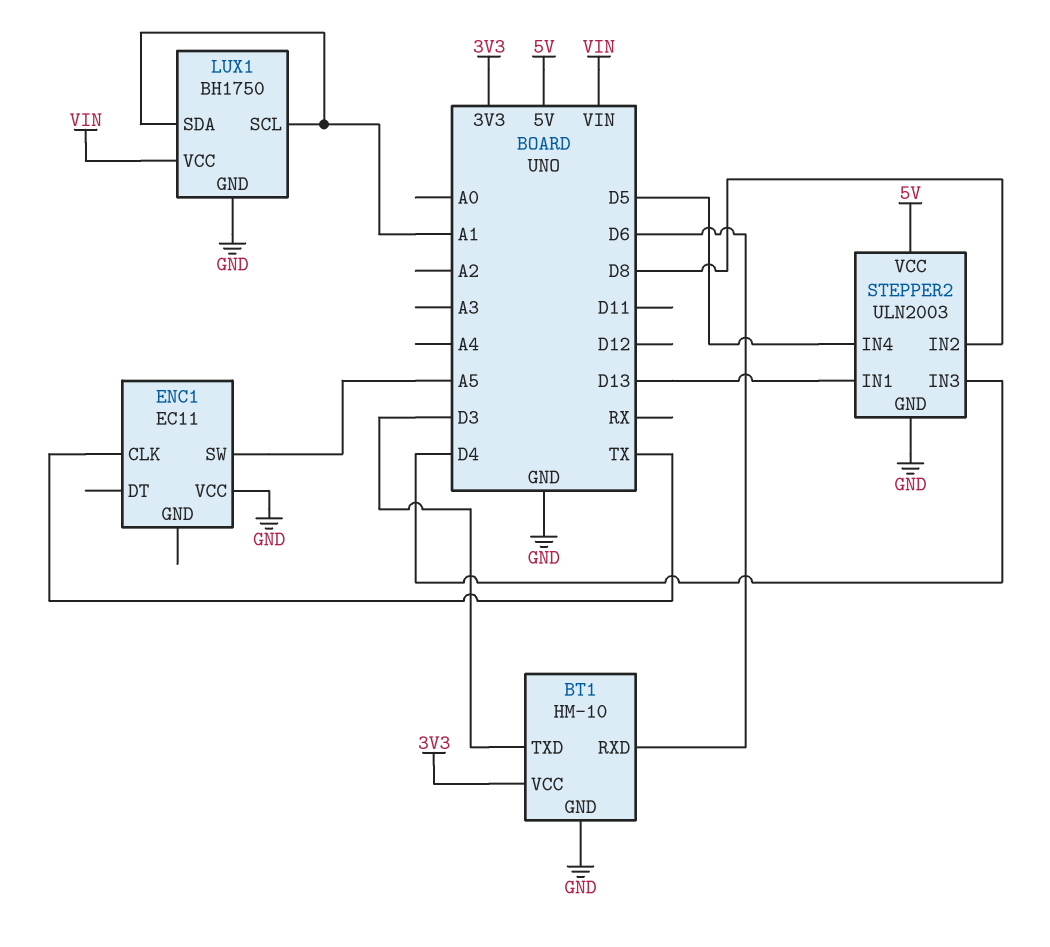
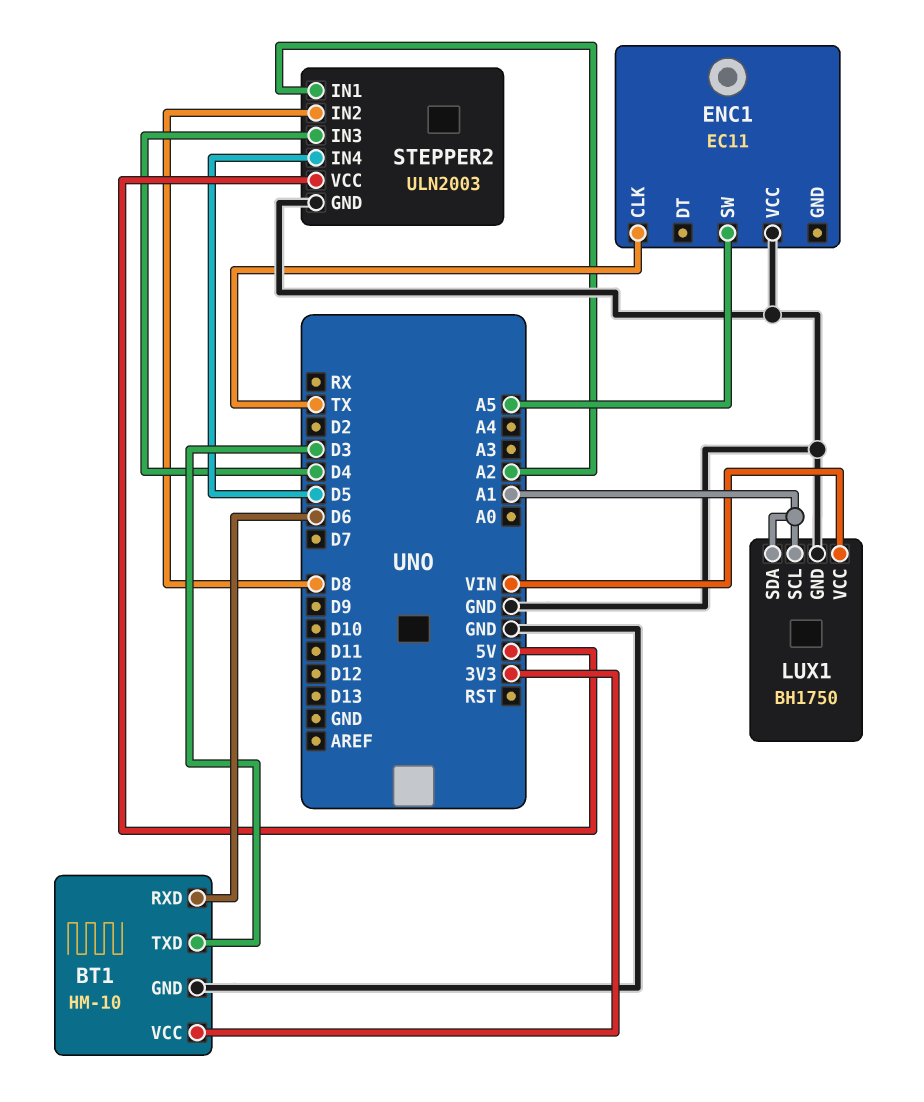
STEPPER2 pin IN1: D13 -> A2

